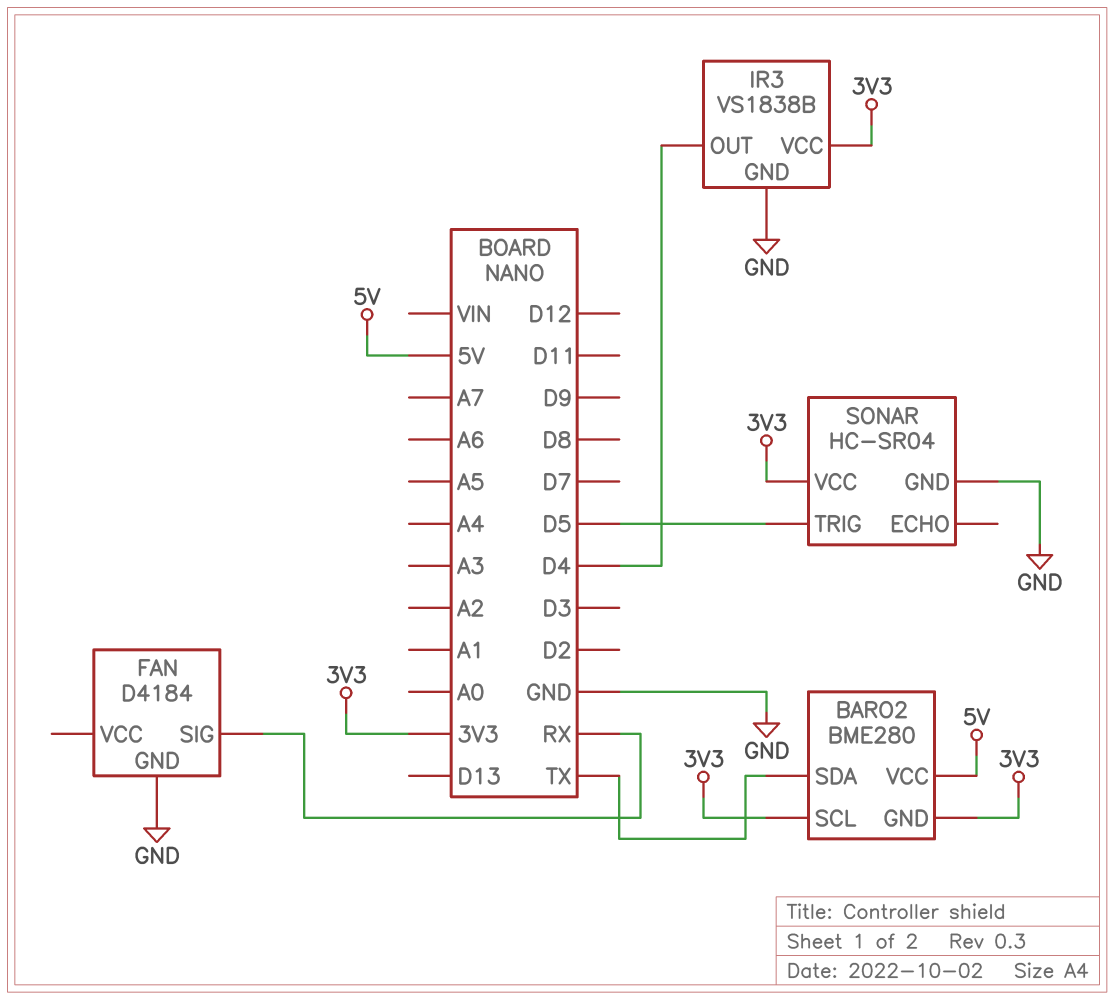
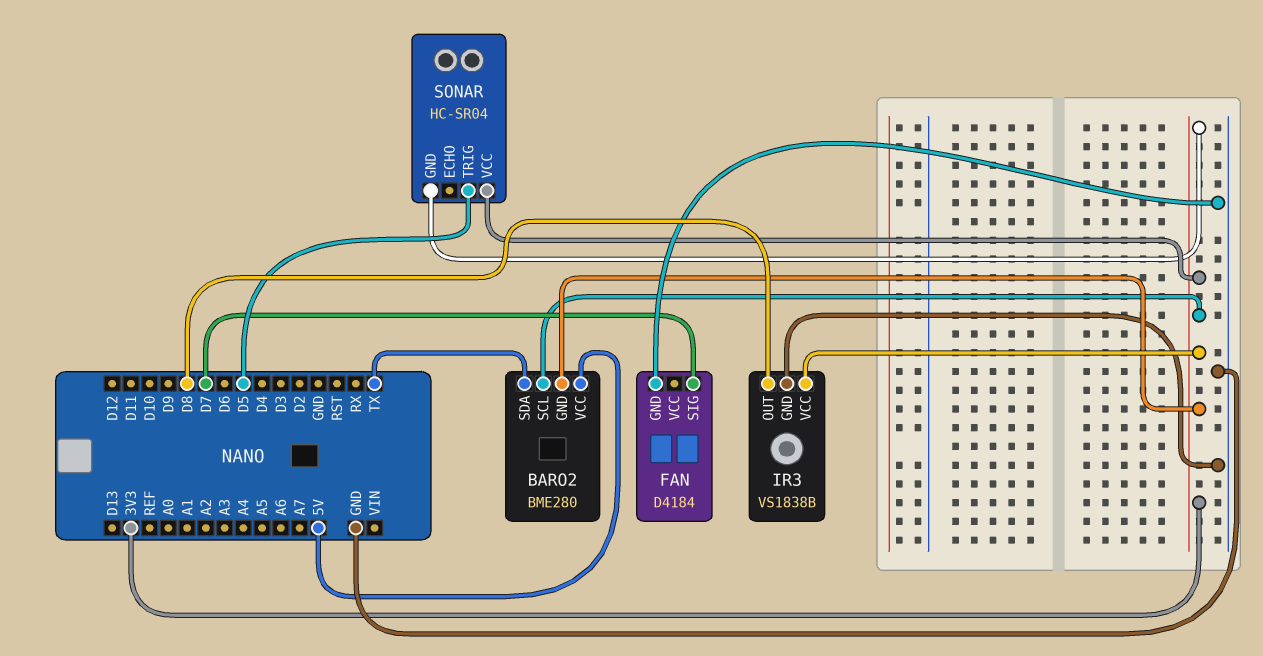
FAN pin SIG: RX -> D7
IR3 pin OUT: D4 -> D8
SONAR pin GND: GND -> 3V3

